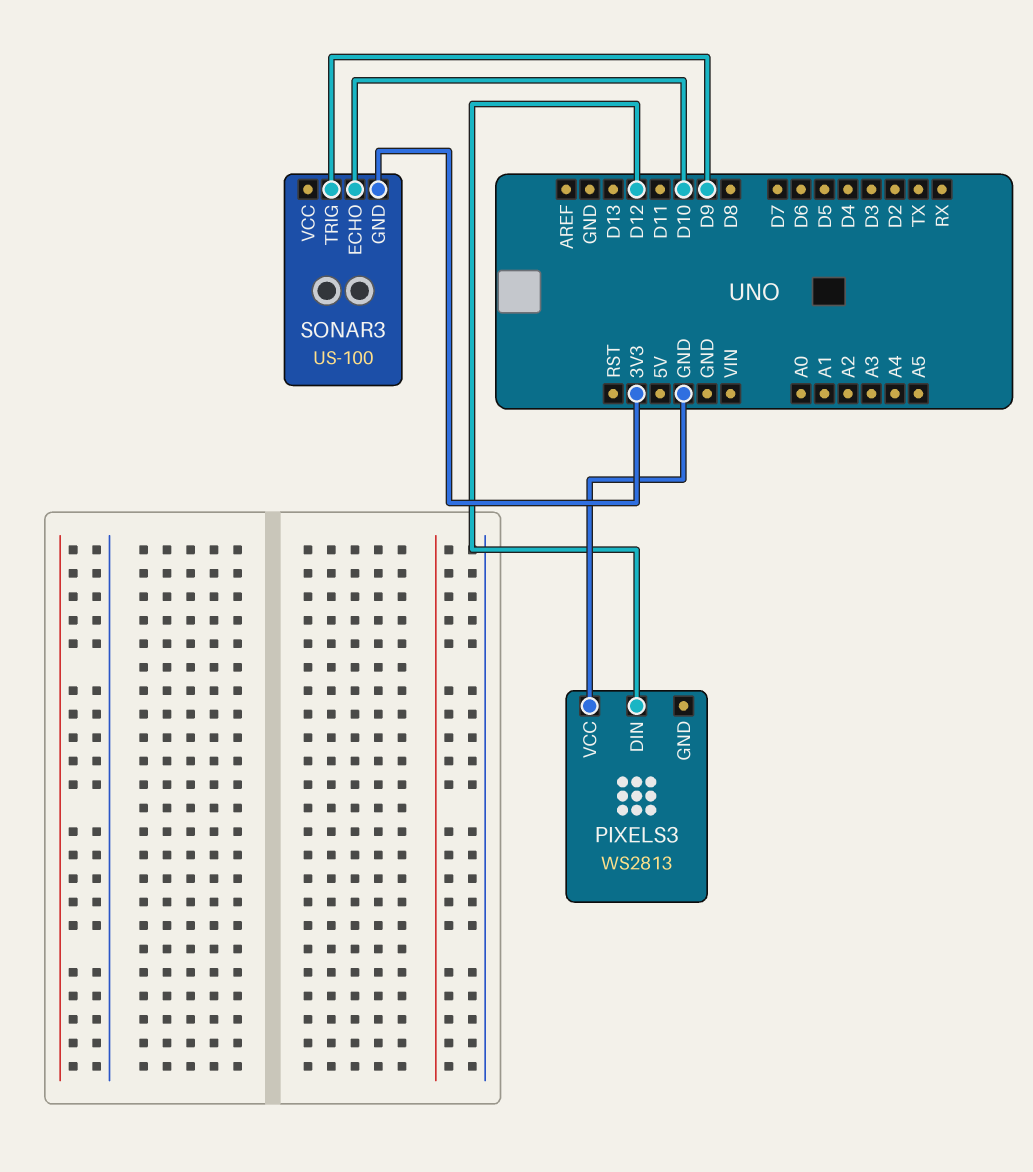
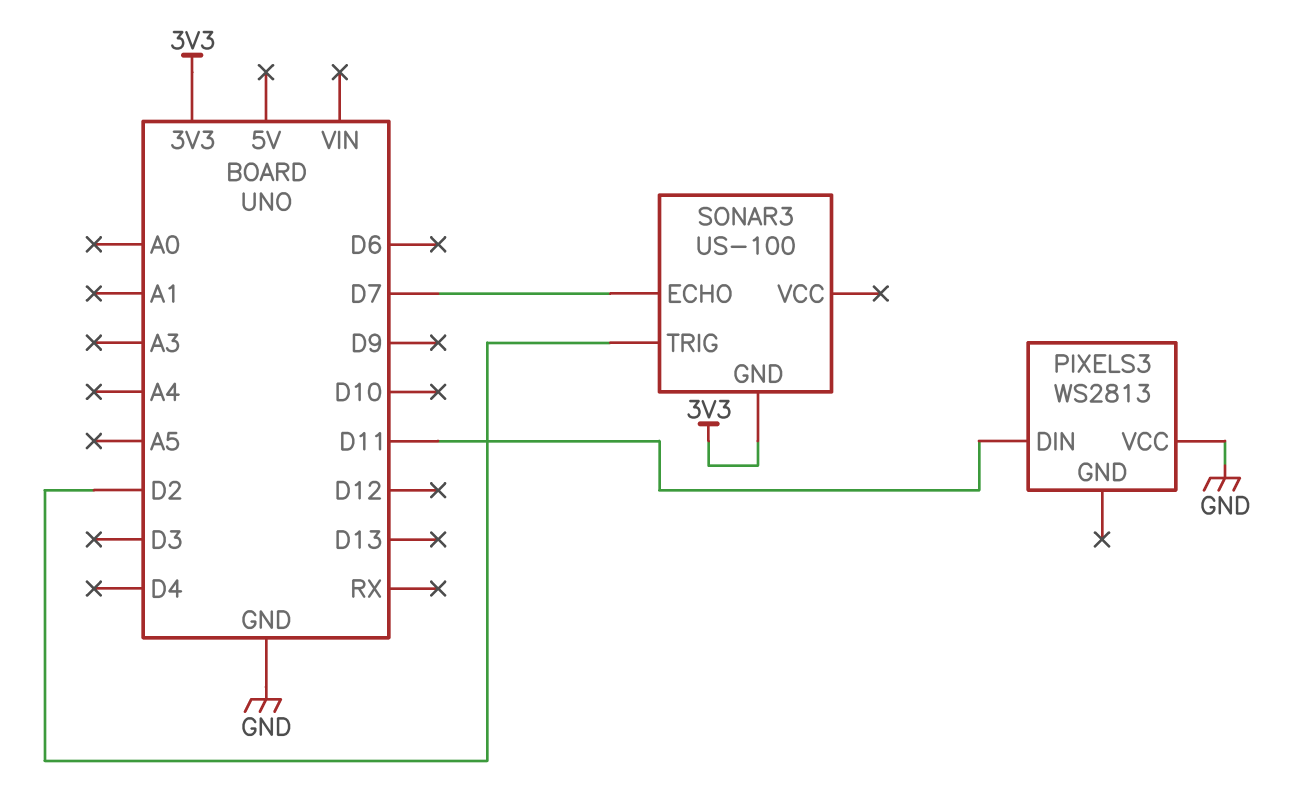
PIXELS3 pin DIN: D12 -> D11
SONAR3 pin ECHO: D10 -> D7
SONAR3 pin TRIG: D9 -> D2

